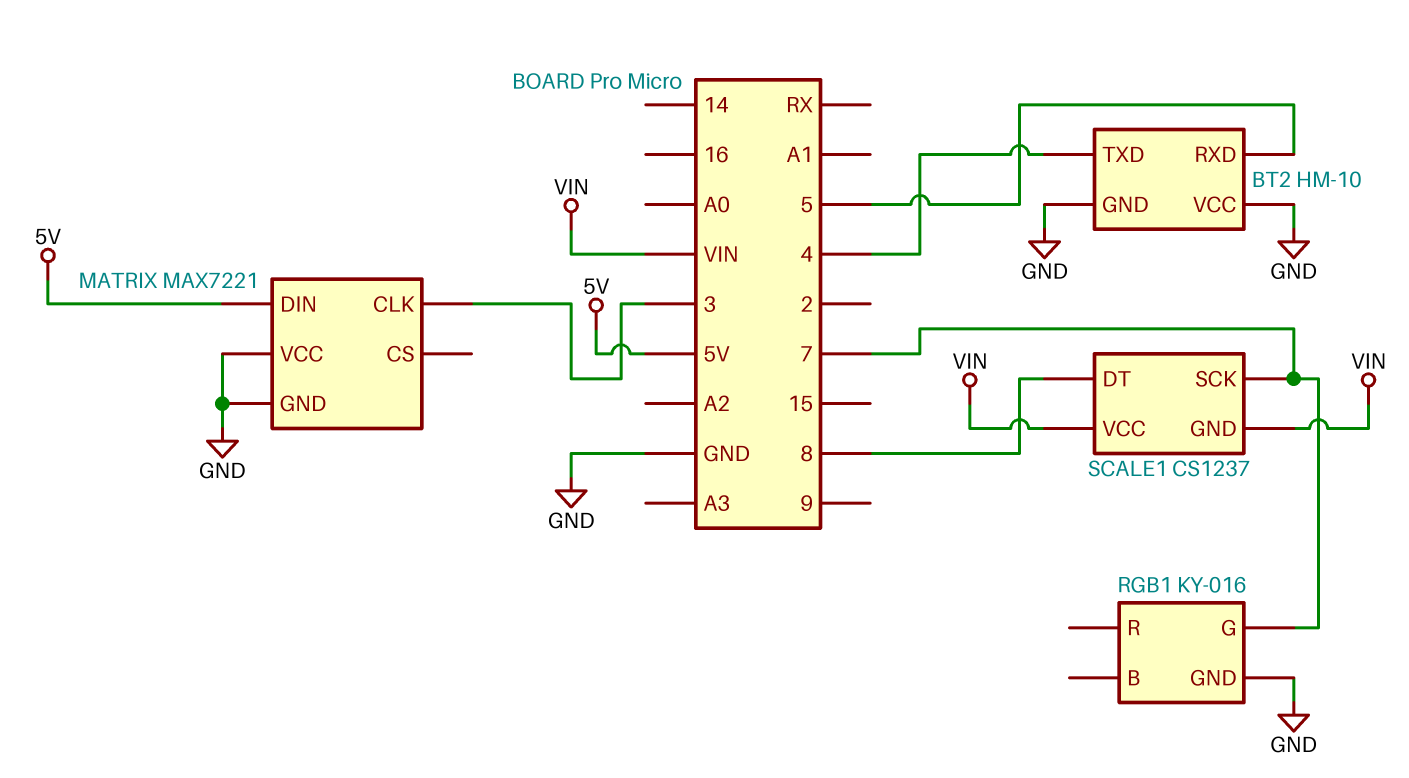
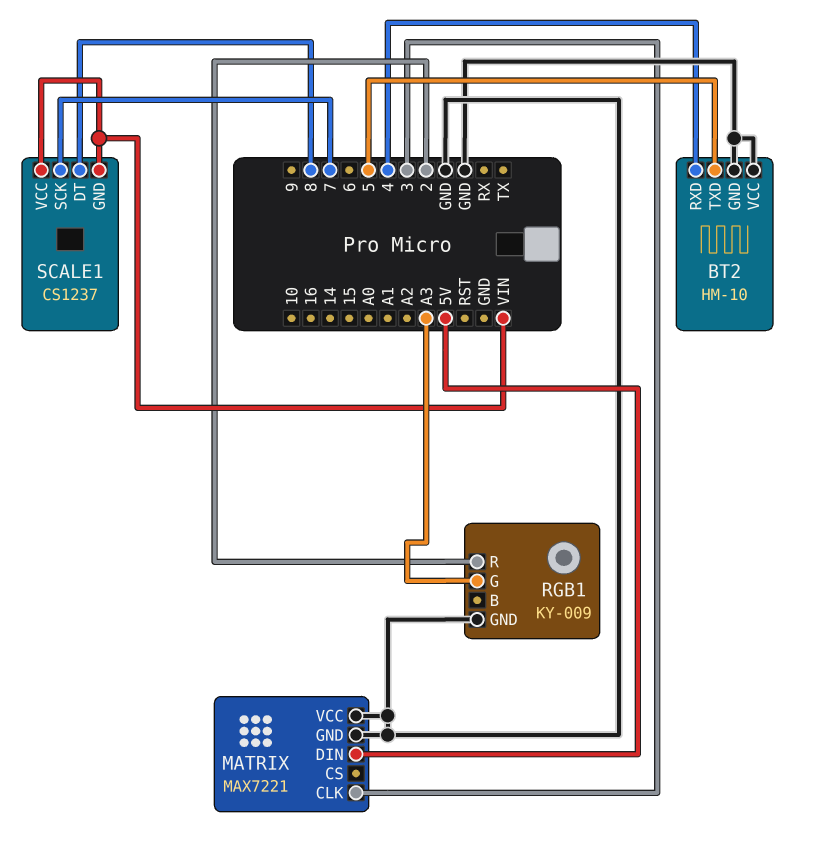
BT2 pin RXD: 5 -> 4
BT2 pin TXD: 4 -> 5
RGB1: KY-016 -> KY-009
RGB1 pin G: 7 -> A3
RGB1 pin R: none -> 2

